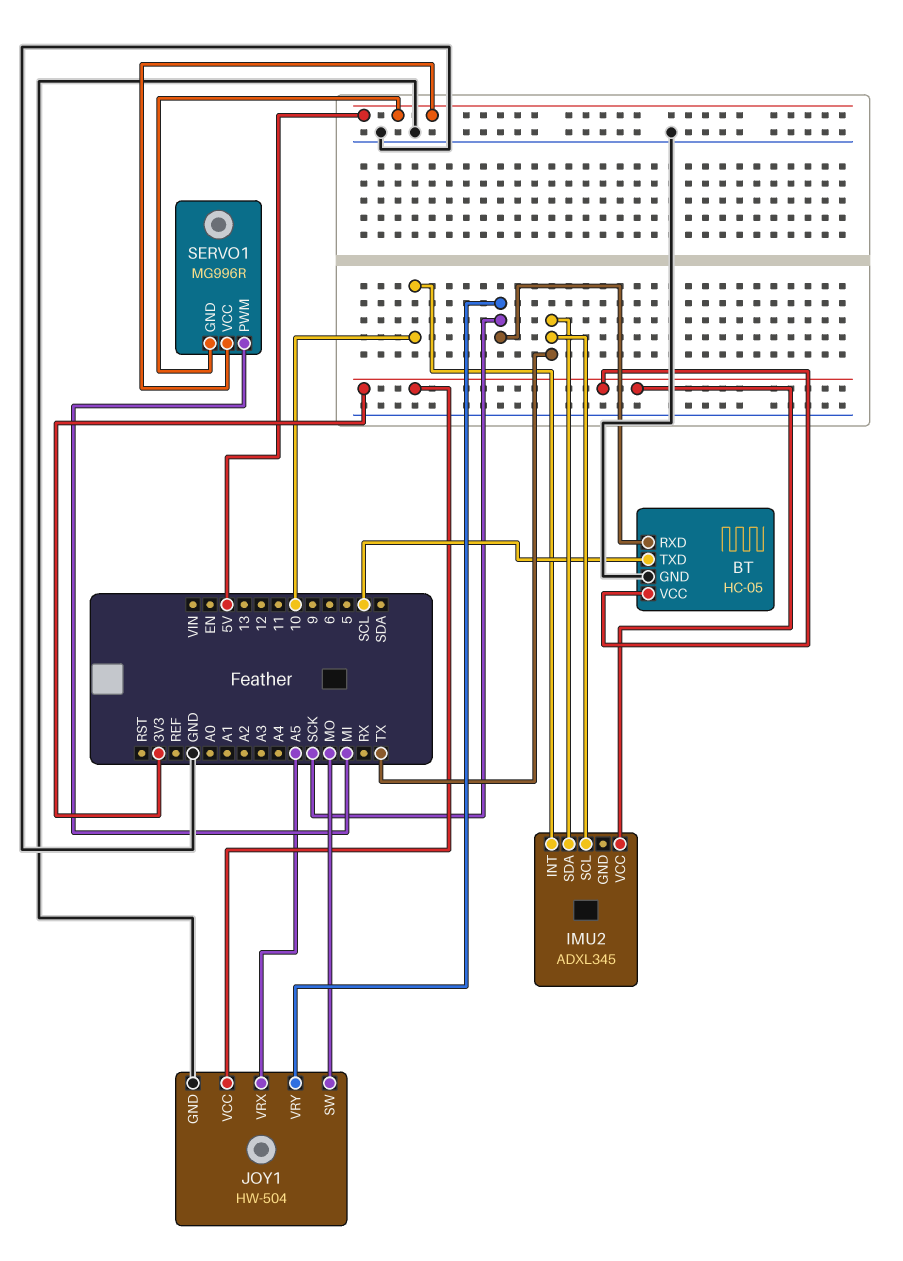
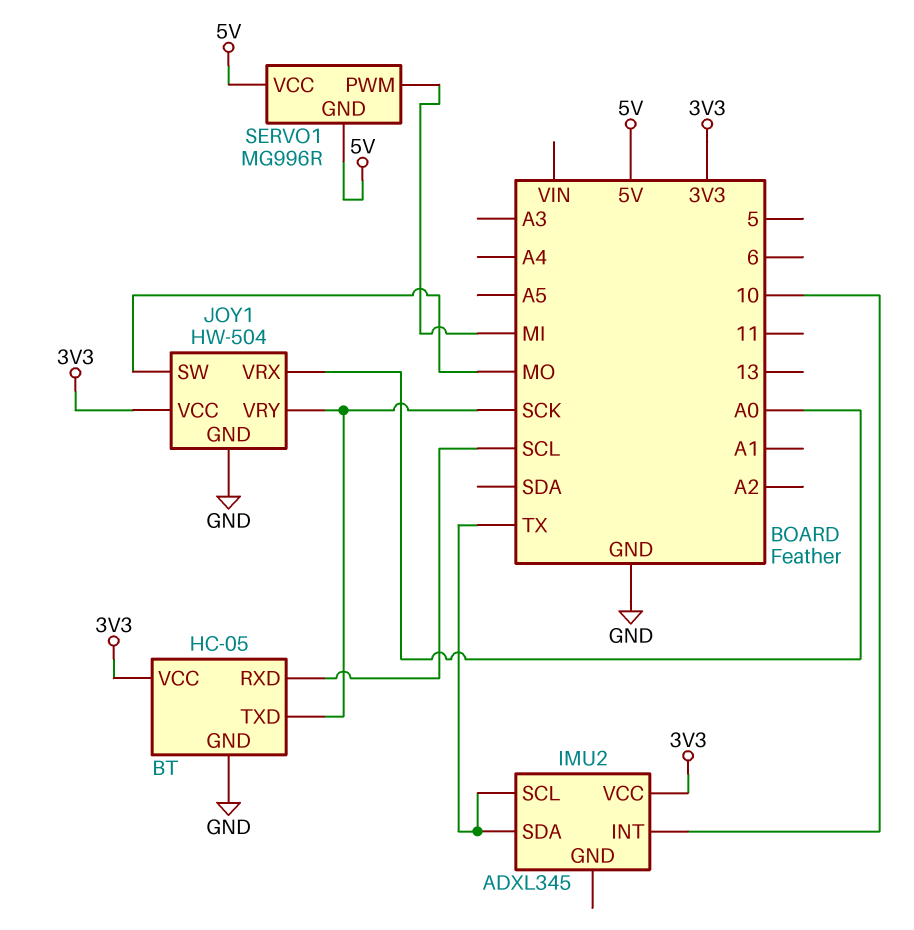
BT pin RXD: SCK -> SCL
BT pin TXD: SCL -> SCK
JOY1 pin VRX: A5 -> A0

